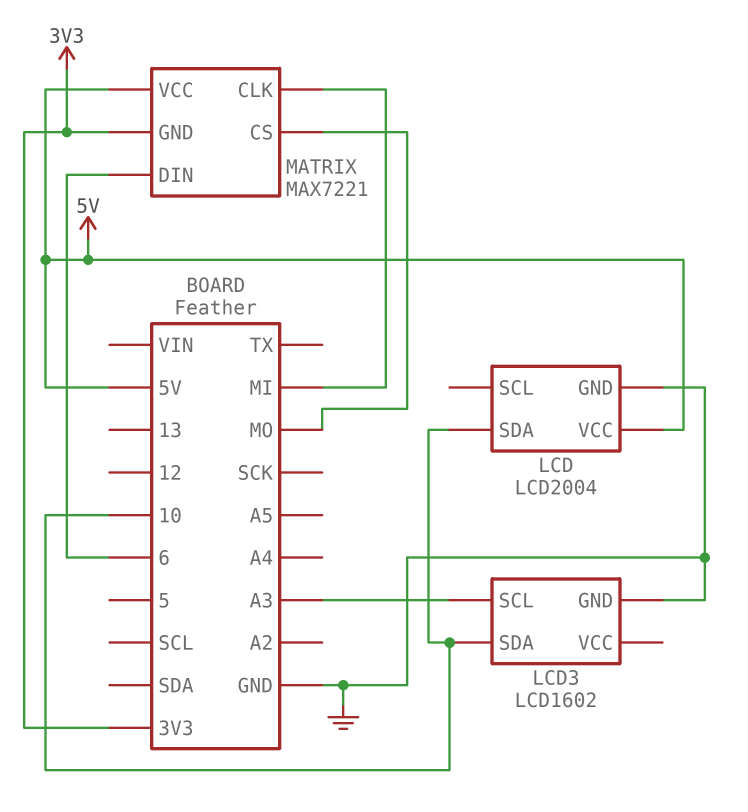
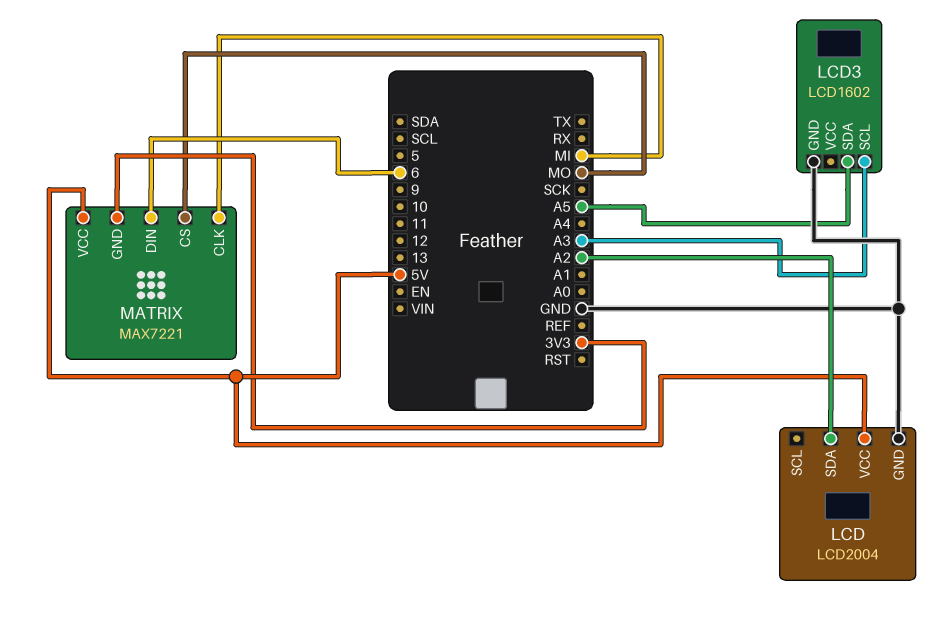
LCD pin SDA: 10 -> A2
LCD3 pin SDA: 10 -> A5

